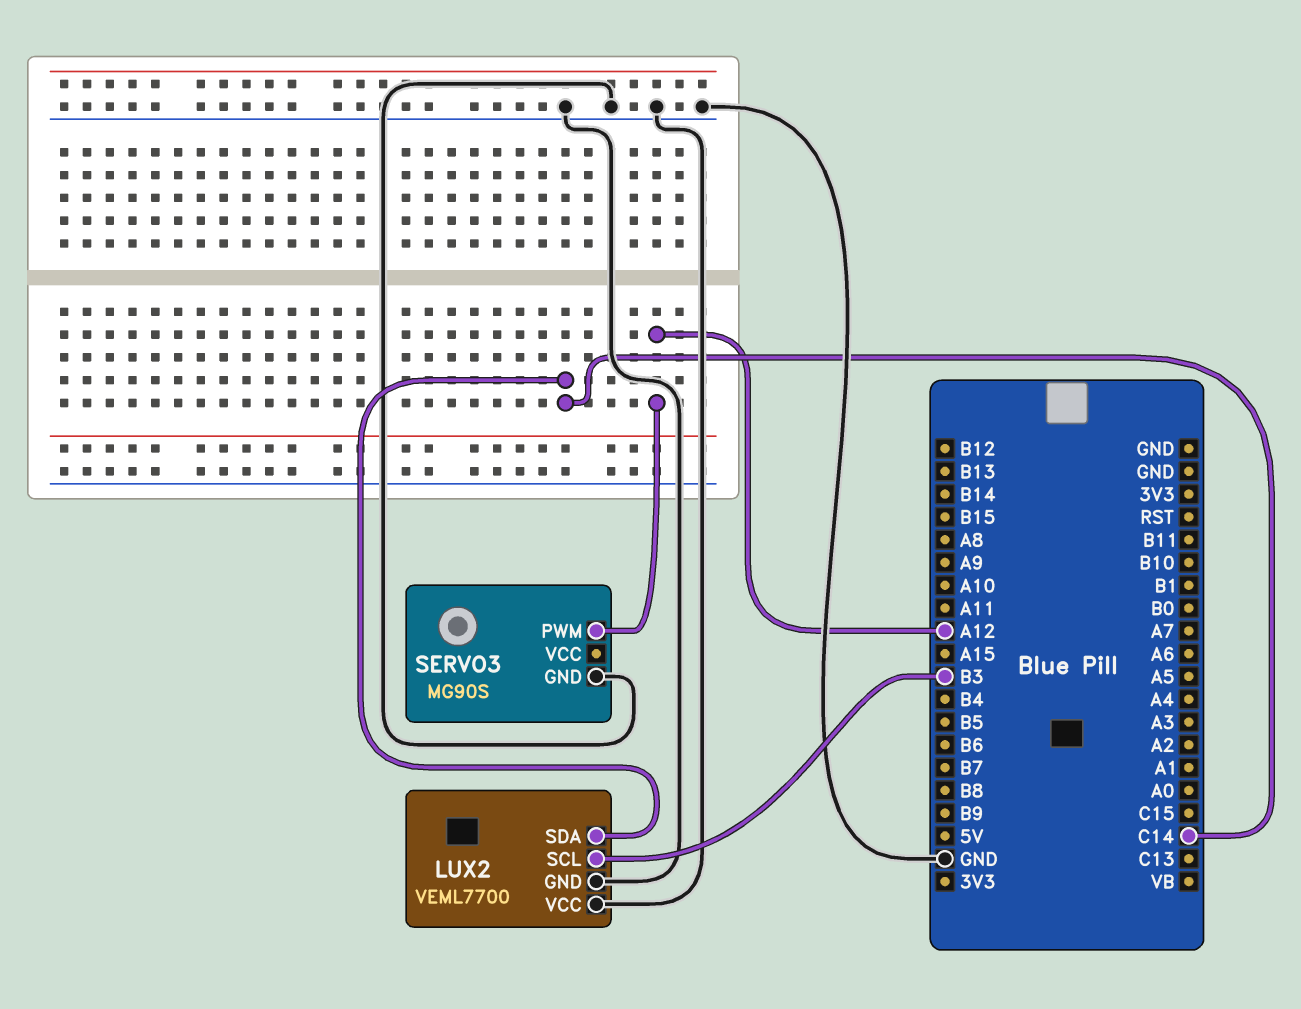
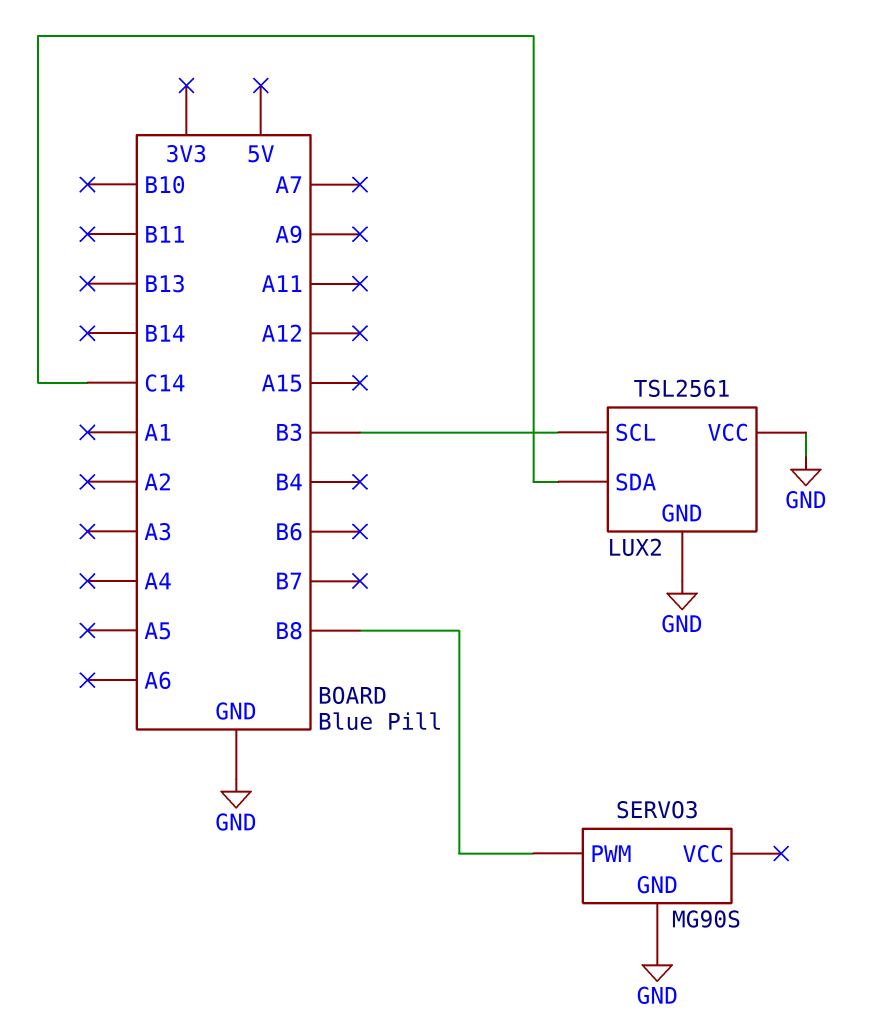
LUX2: VEML7700 -> TSL2561
SERVO3 pin PWM: A12 -> B8

